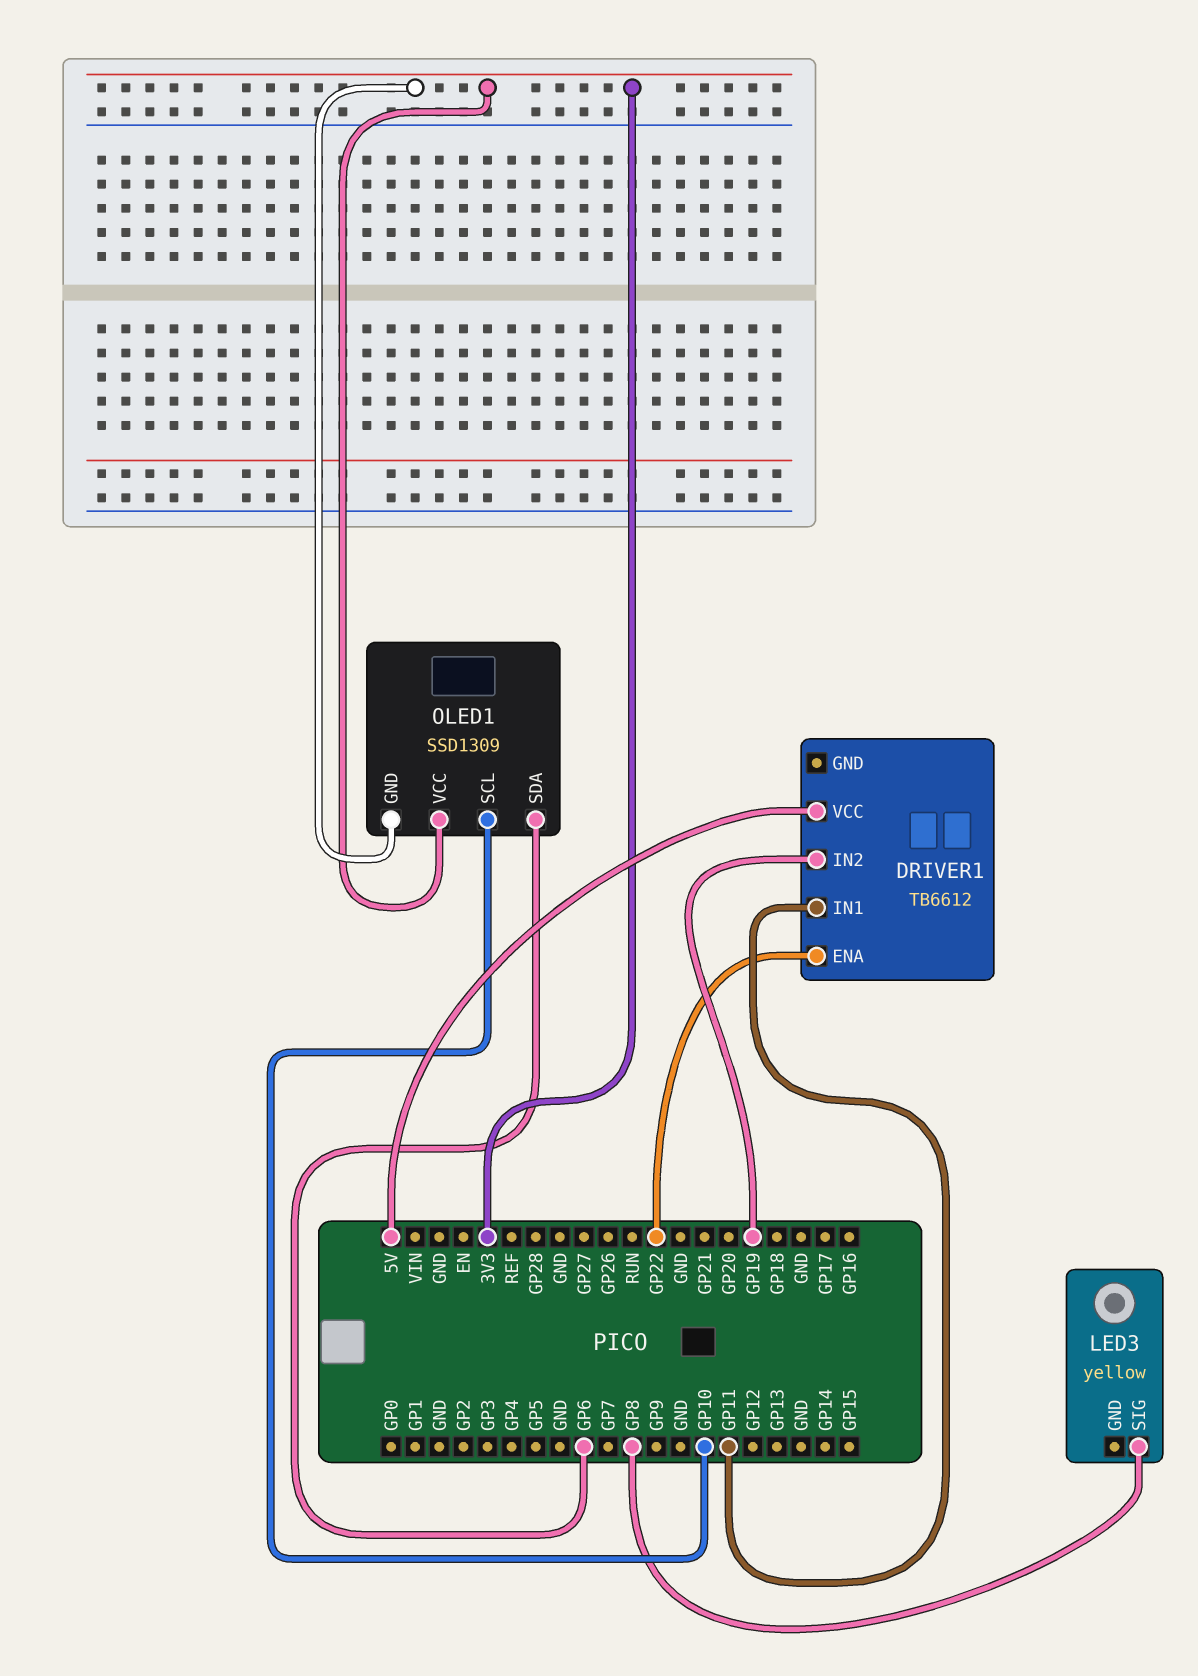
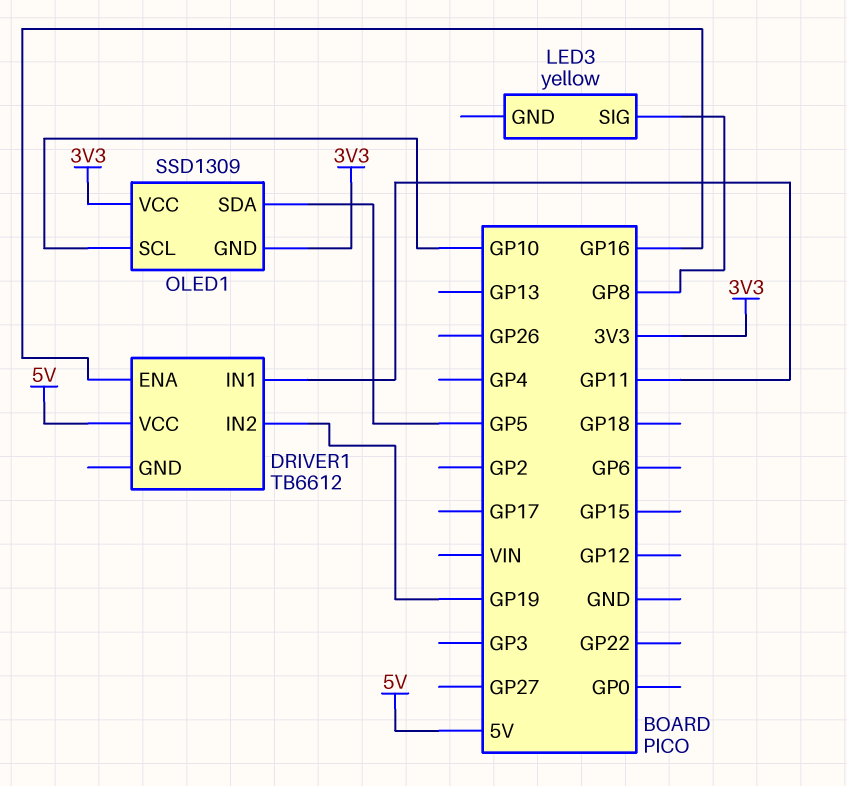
DRIVER1 pin ENA: GP22 -> GP16
OLED1 pin SDA: GP6 -> GP5

